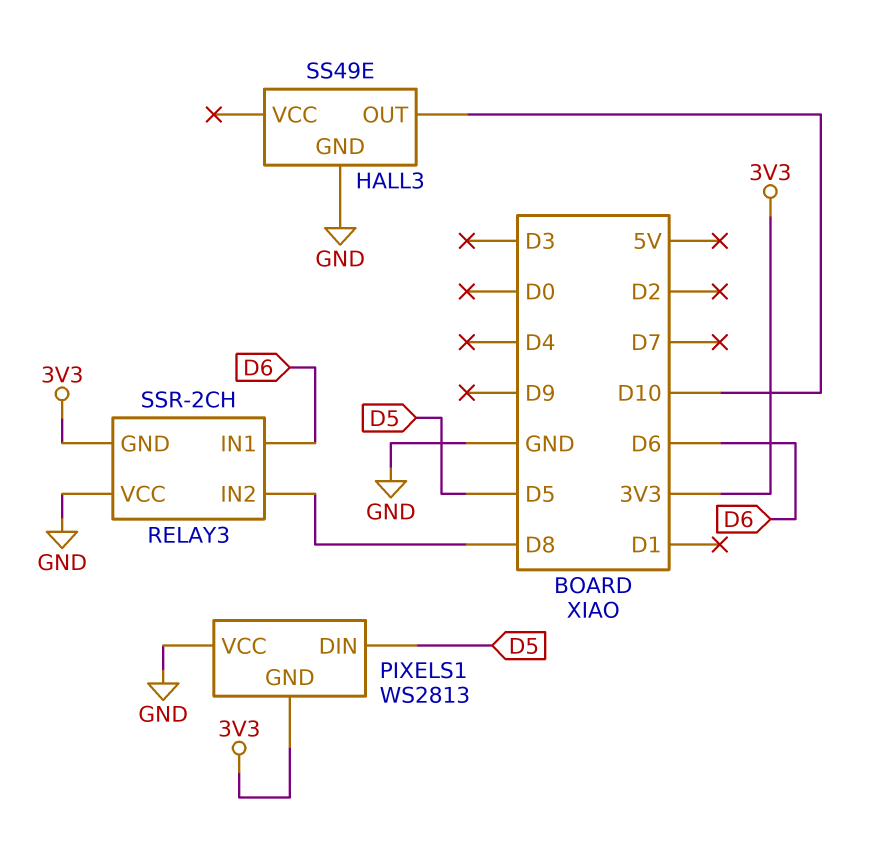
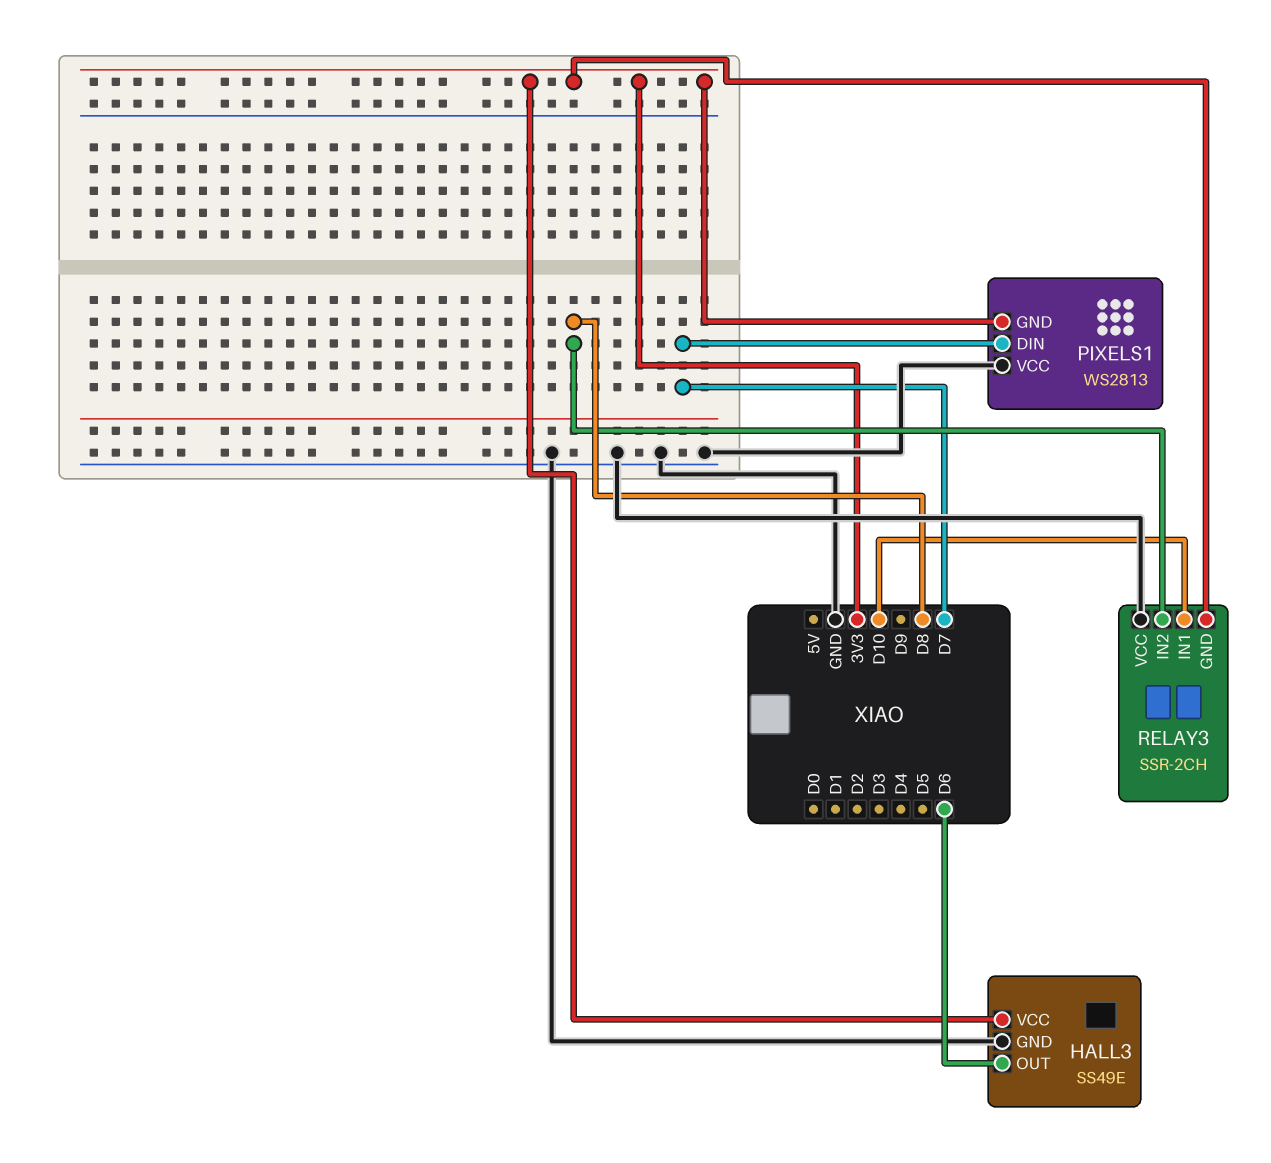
HALL3 pin OUT: D10 -> D6
HALL3 pin VCC: none -> 3V3
PIXELS1 pin DIN: D5 -> D7
RELAY3 pin IN1: D6 -> D10

